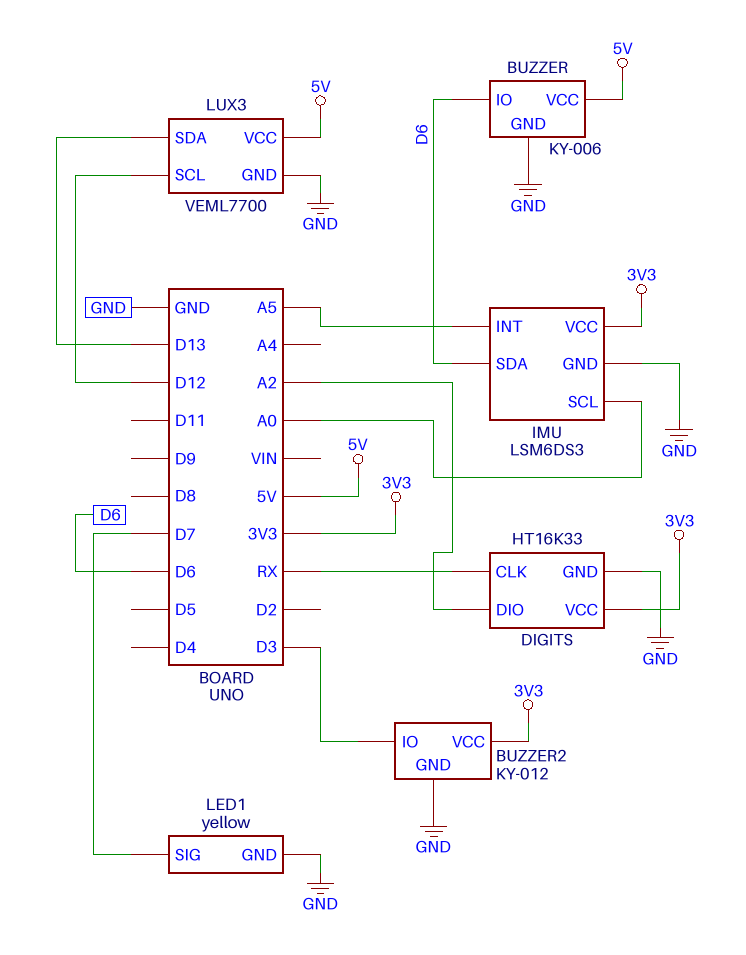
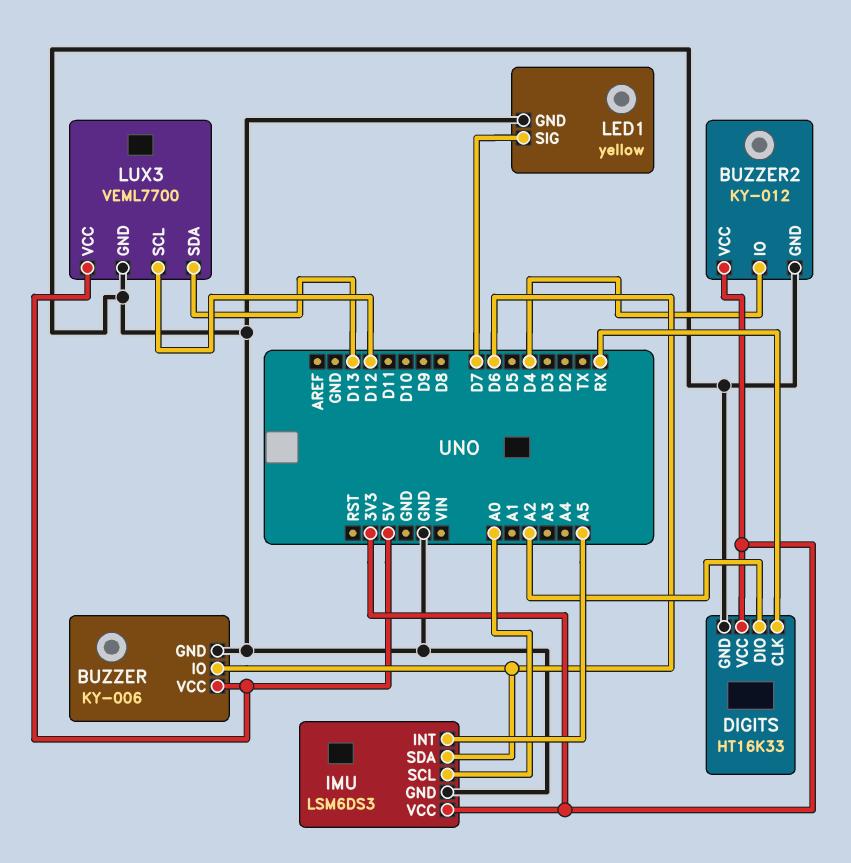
BUZZER2 pin IO: D3 -> D4

